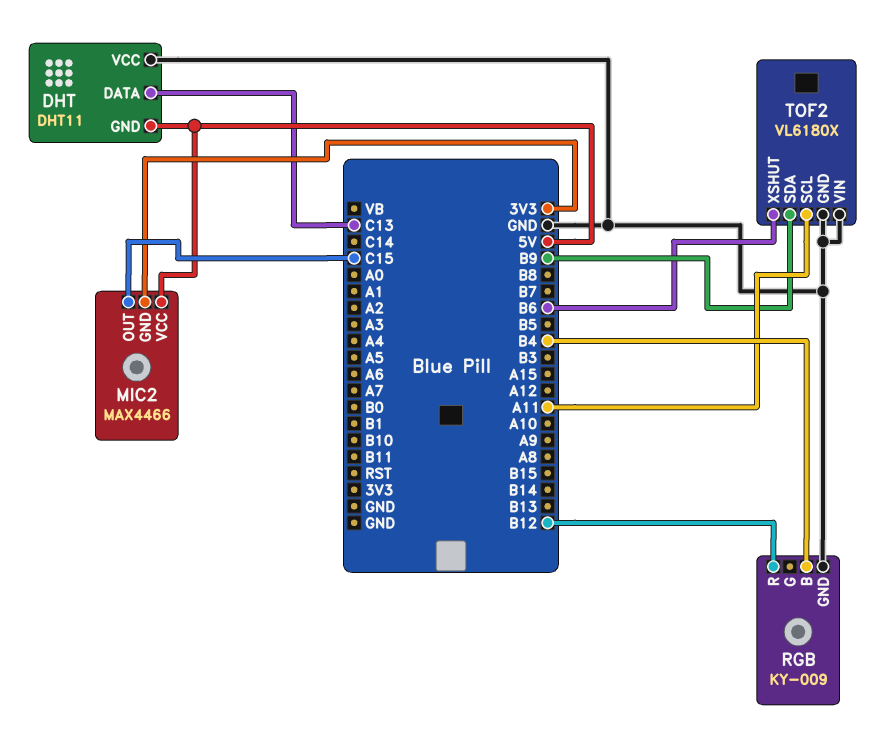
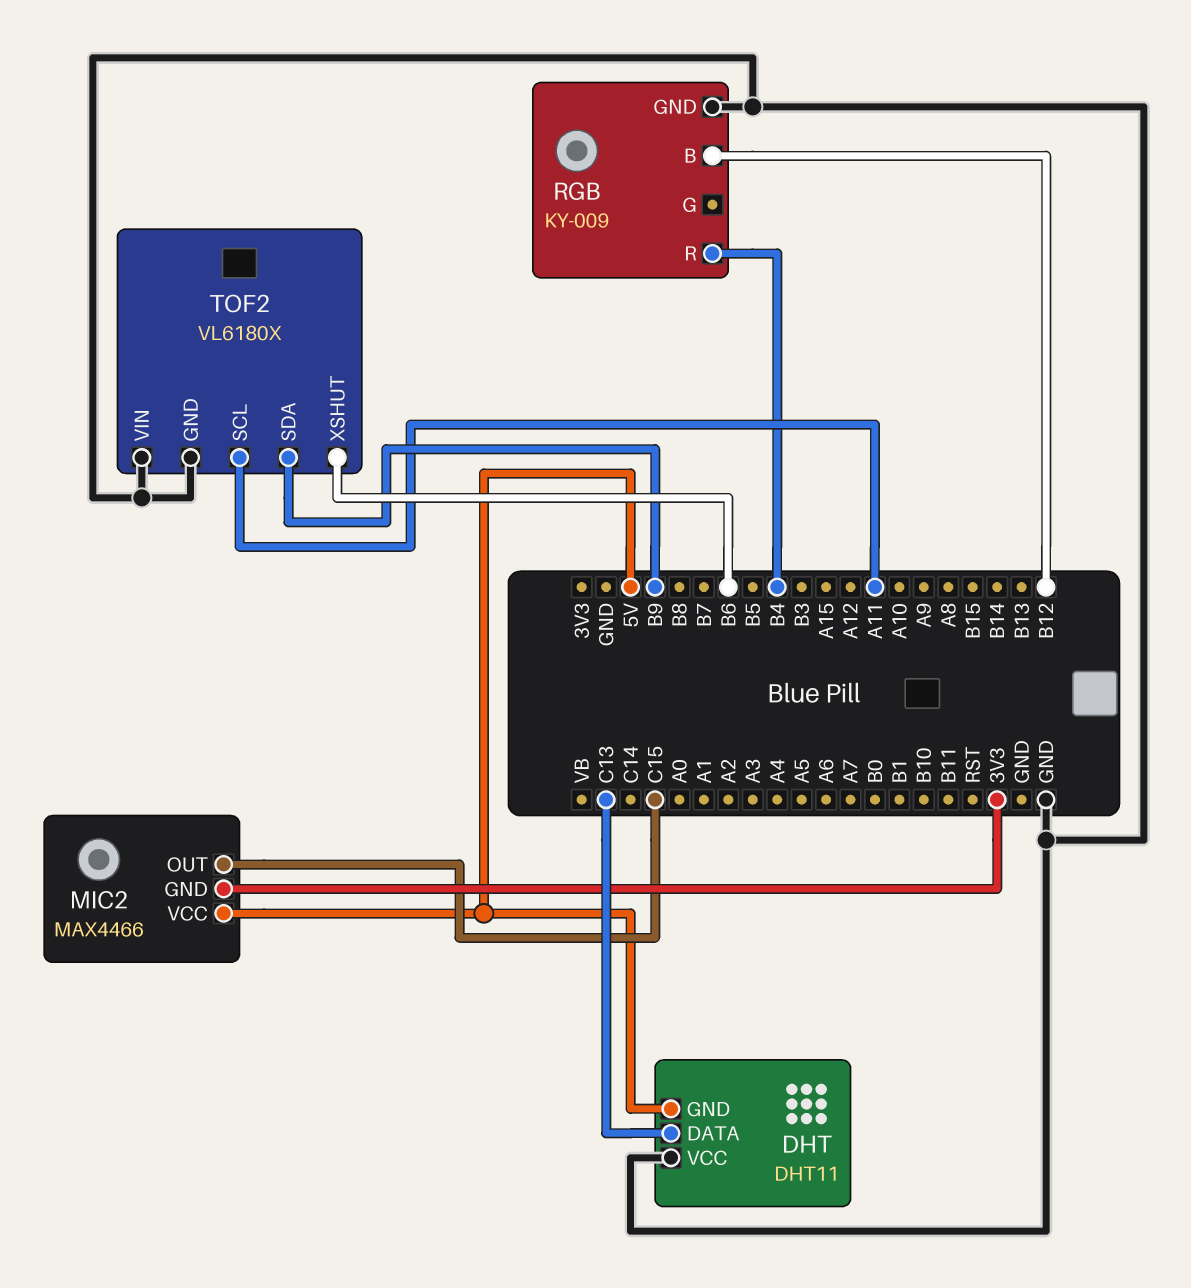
RGB pin B: B4 -> B12
RGB pin R: B12 -> B4

